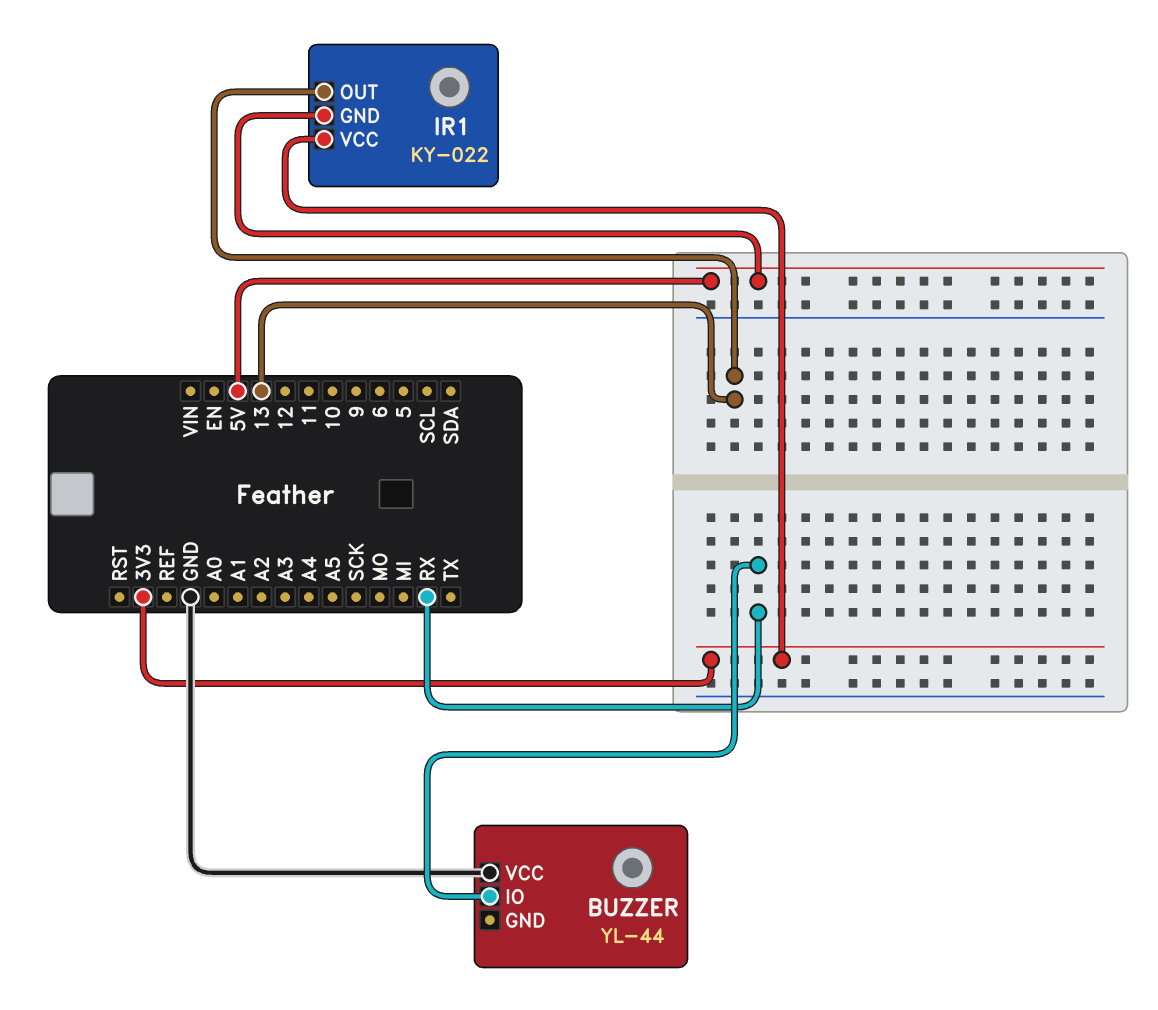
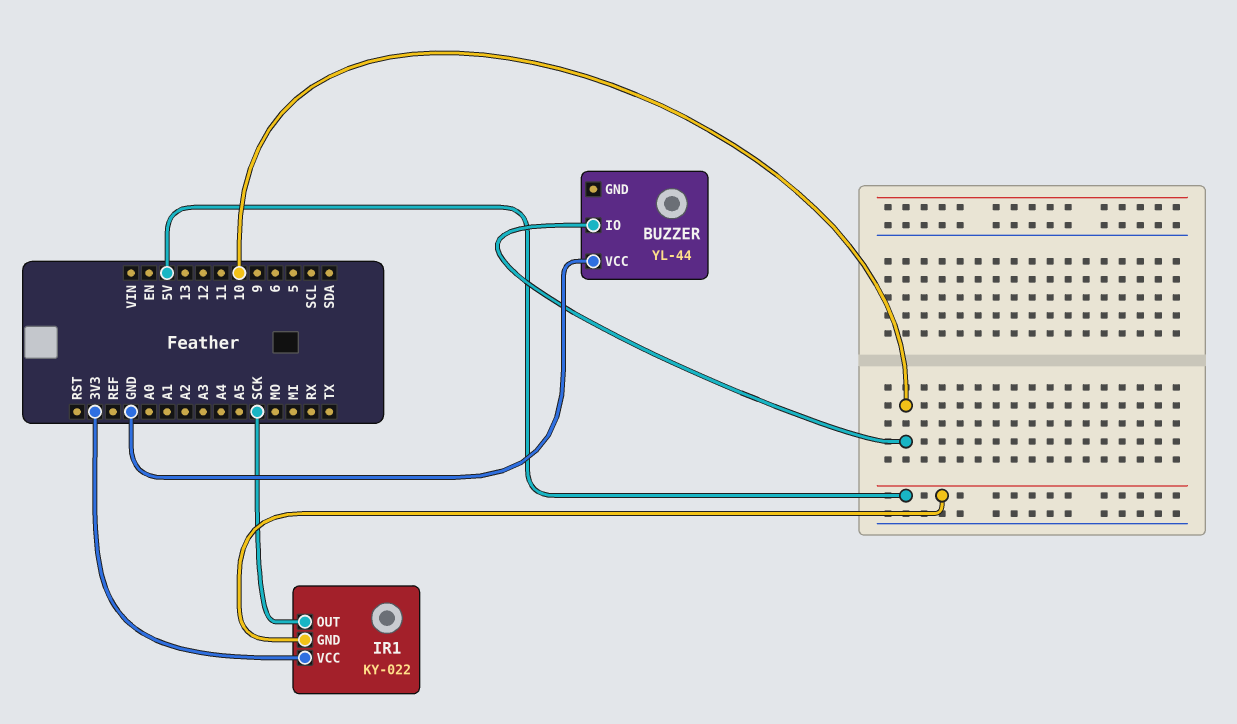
BUZZER pin IO: RX -> 10
IR1 pin OUT: 13 -> SCK

